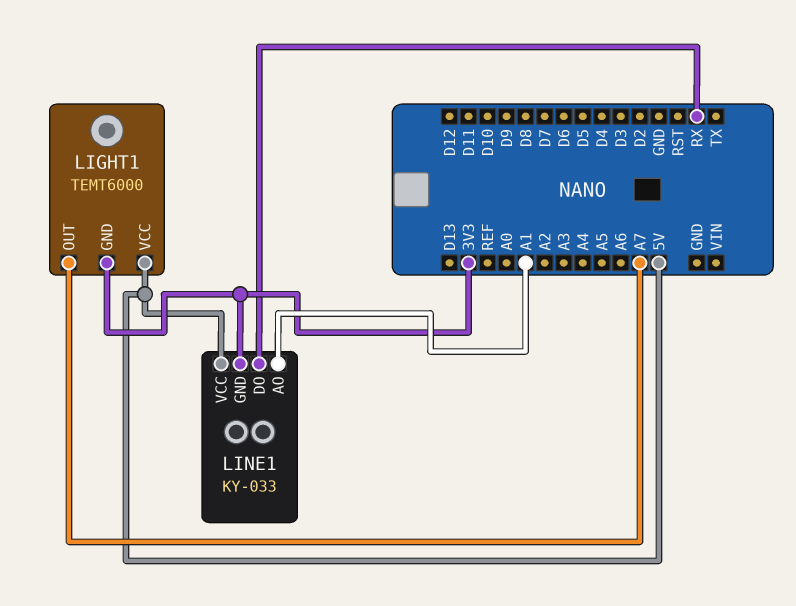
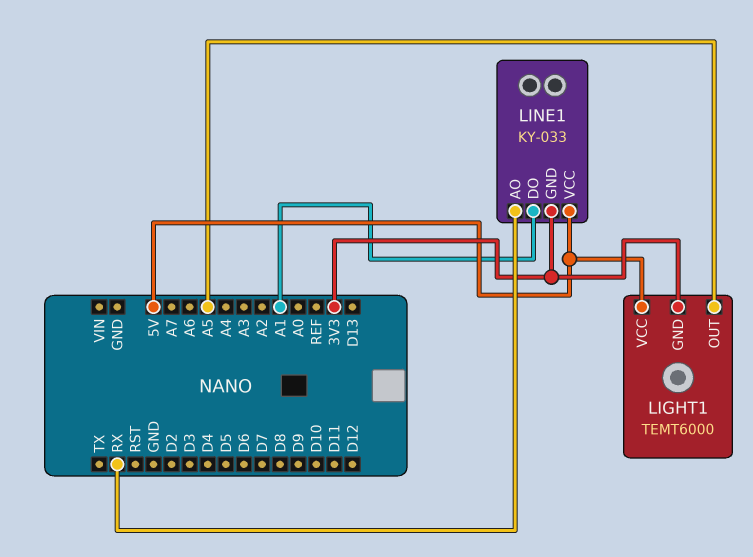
LIGHT1 pin OUT: A7 -> A5
LINE1 pin AO: A1 -> RX
LINE1 pin DO: RX -> A1

